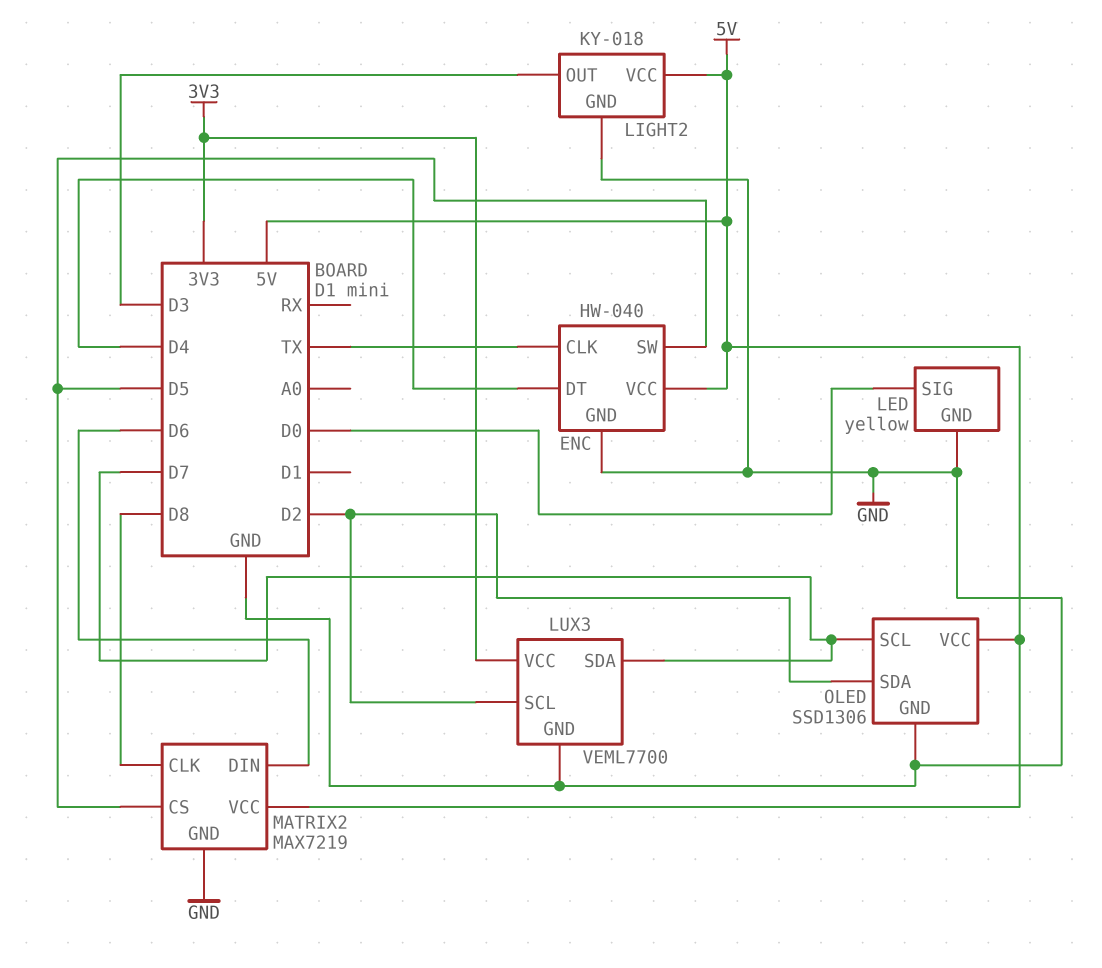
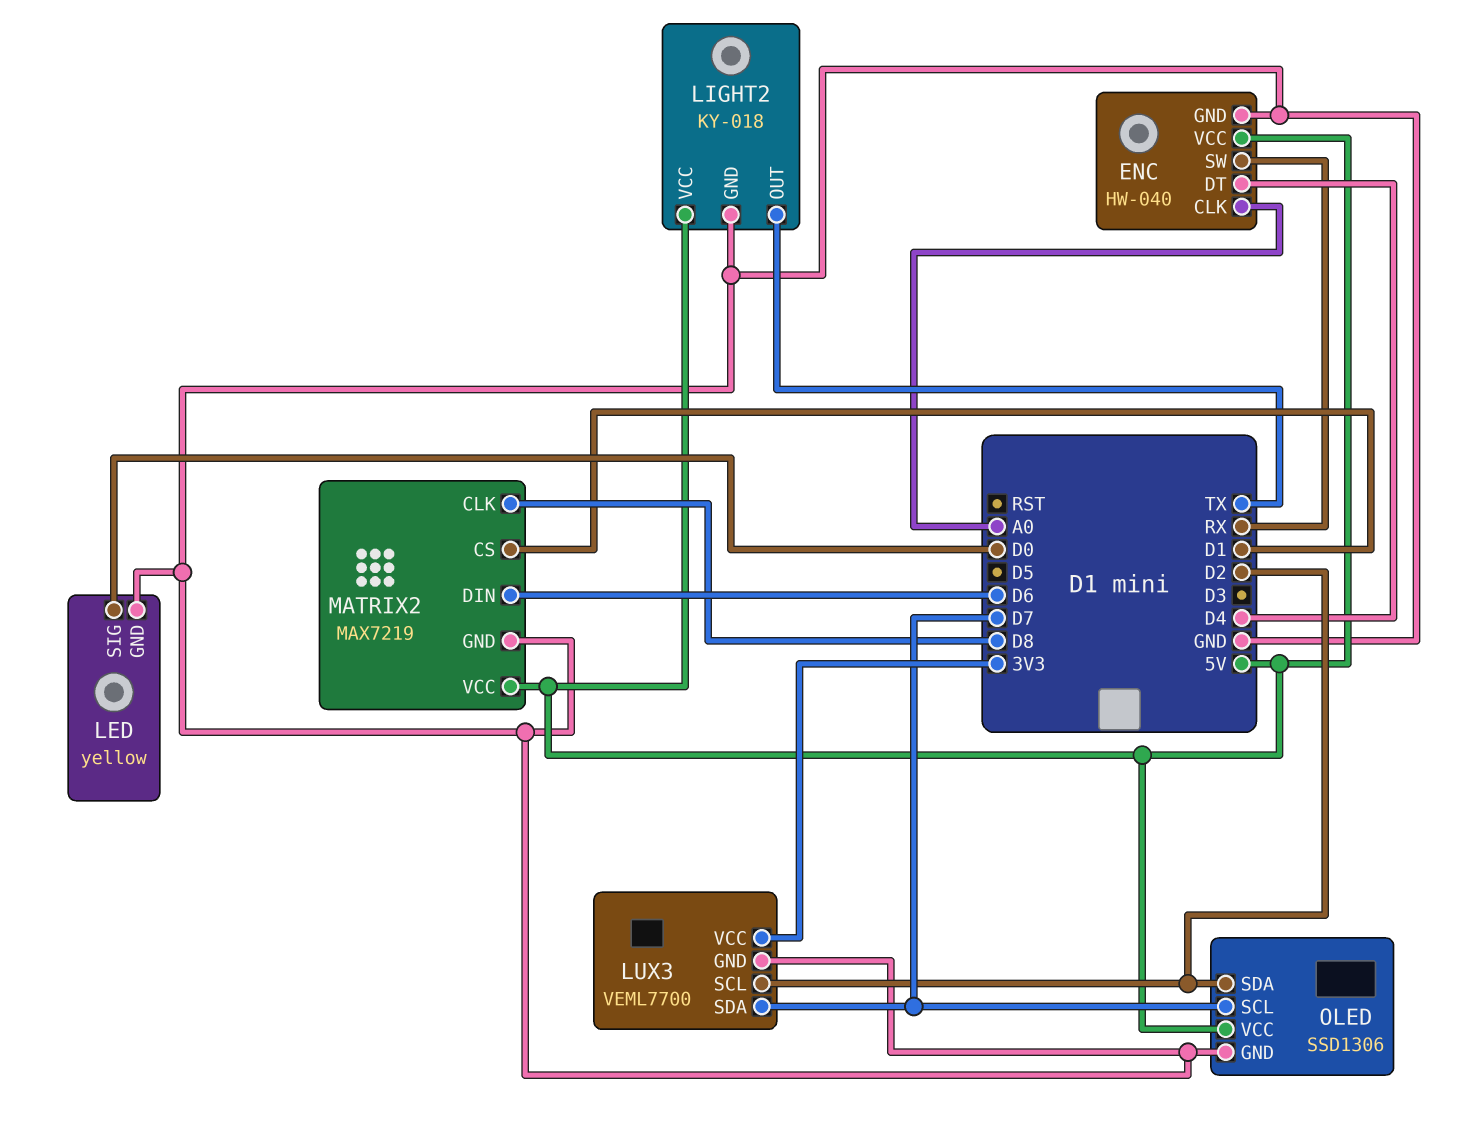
ENC pin CLK: TX -> A0
ENC pin SW: D5 -> RX
LIGHT2 pin OUT: D3 -> TX
MATRIX2 pin CS: D5 -> D1

